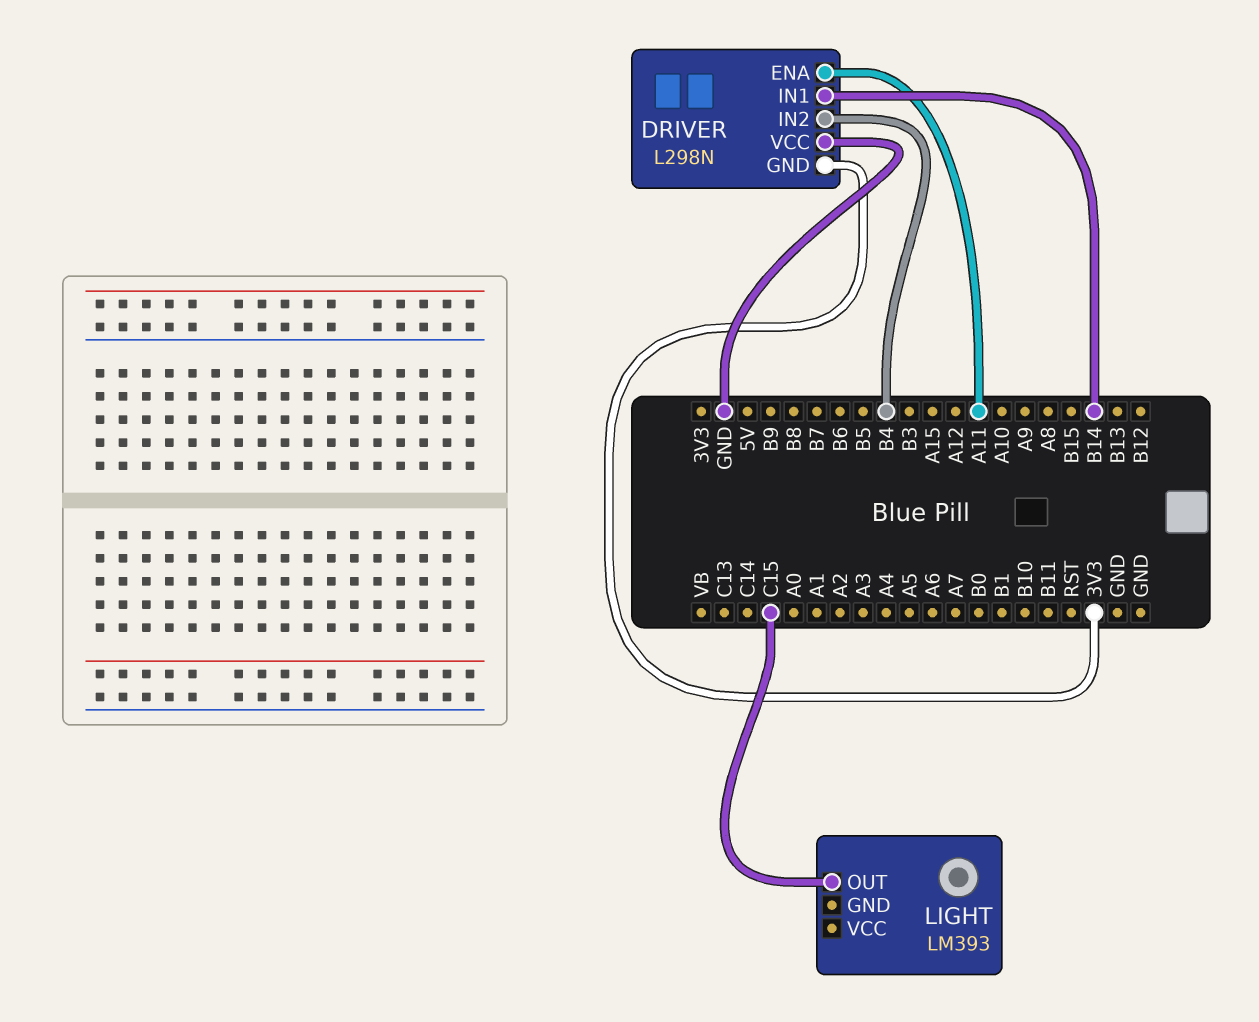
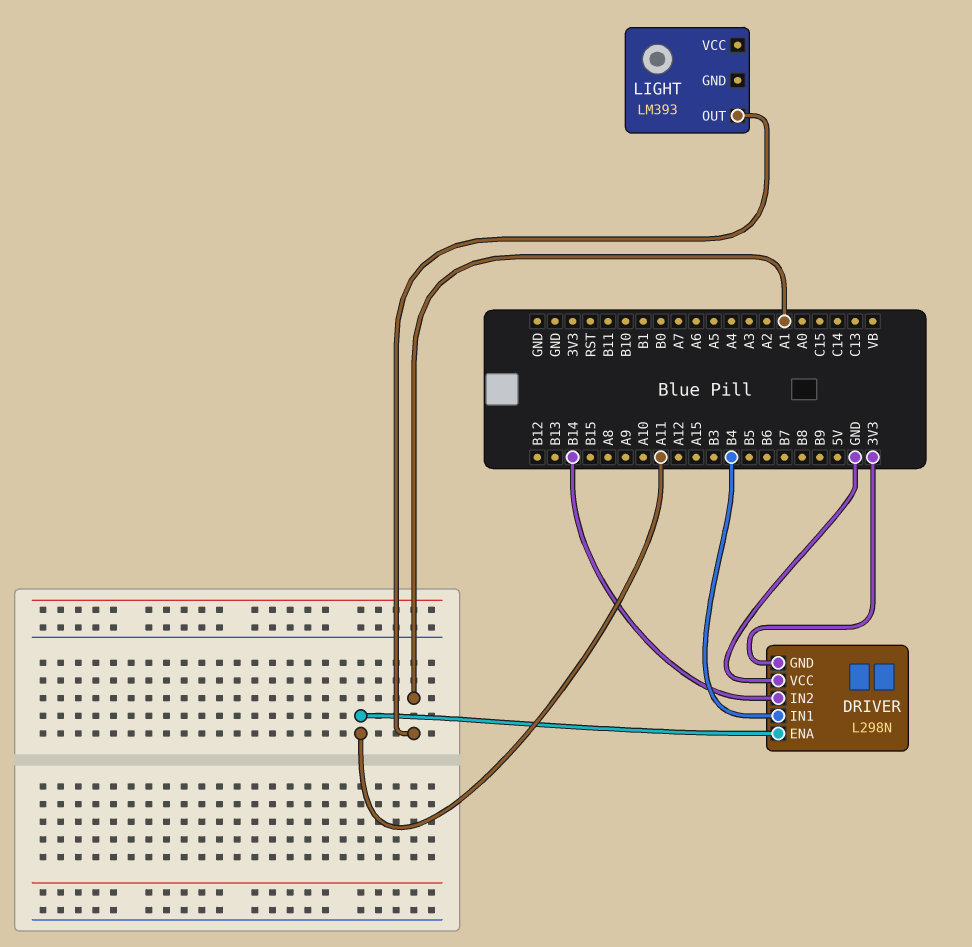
DRIVER pin IN1: B14 -> B4
DRIVER pin IN2: B4 -> B14
LIGHT pin OUT: C15 -> A1

